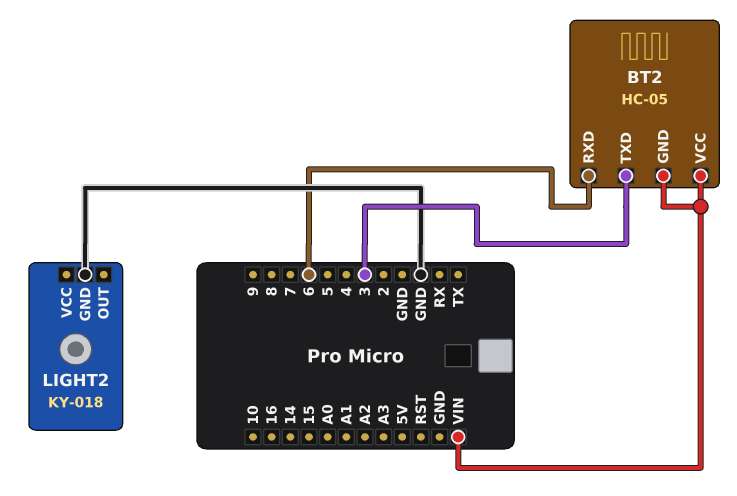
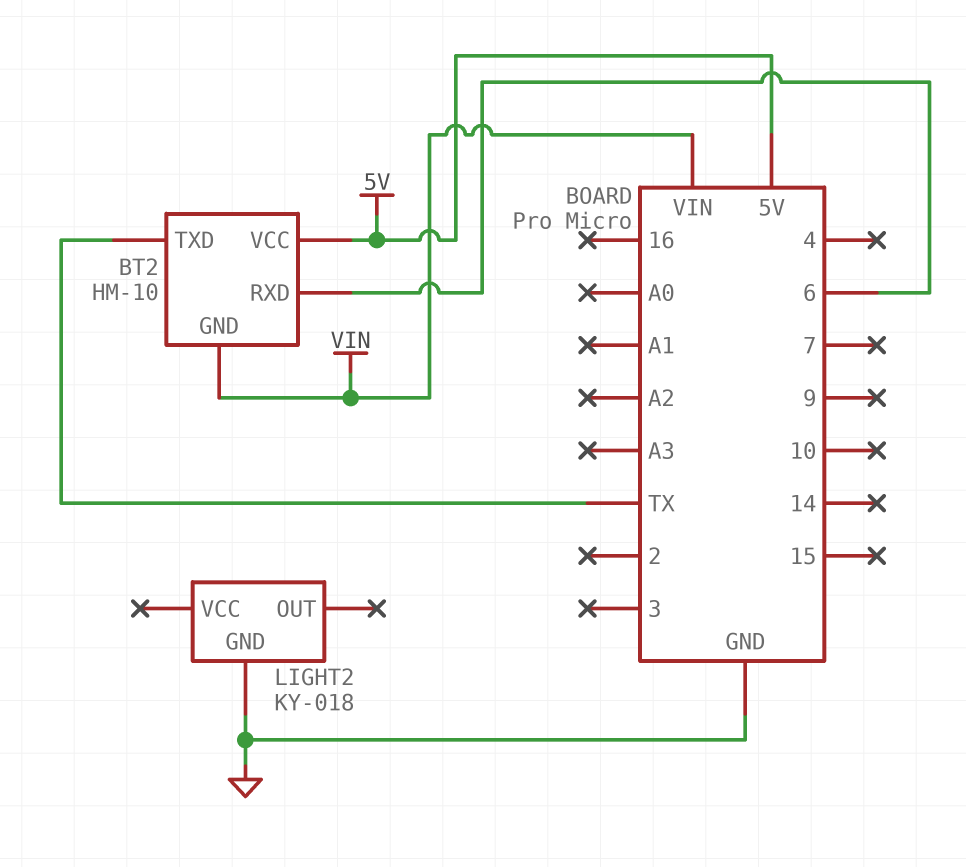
BT2: HC-05 -> HM-10
BT2 pin TXD: 3 -> TX
BT2 pin VCC: VIN -> 5V

